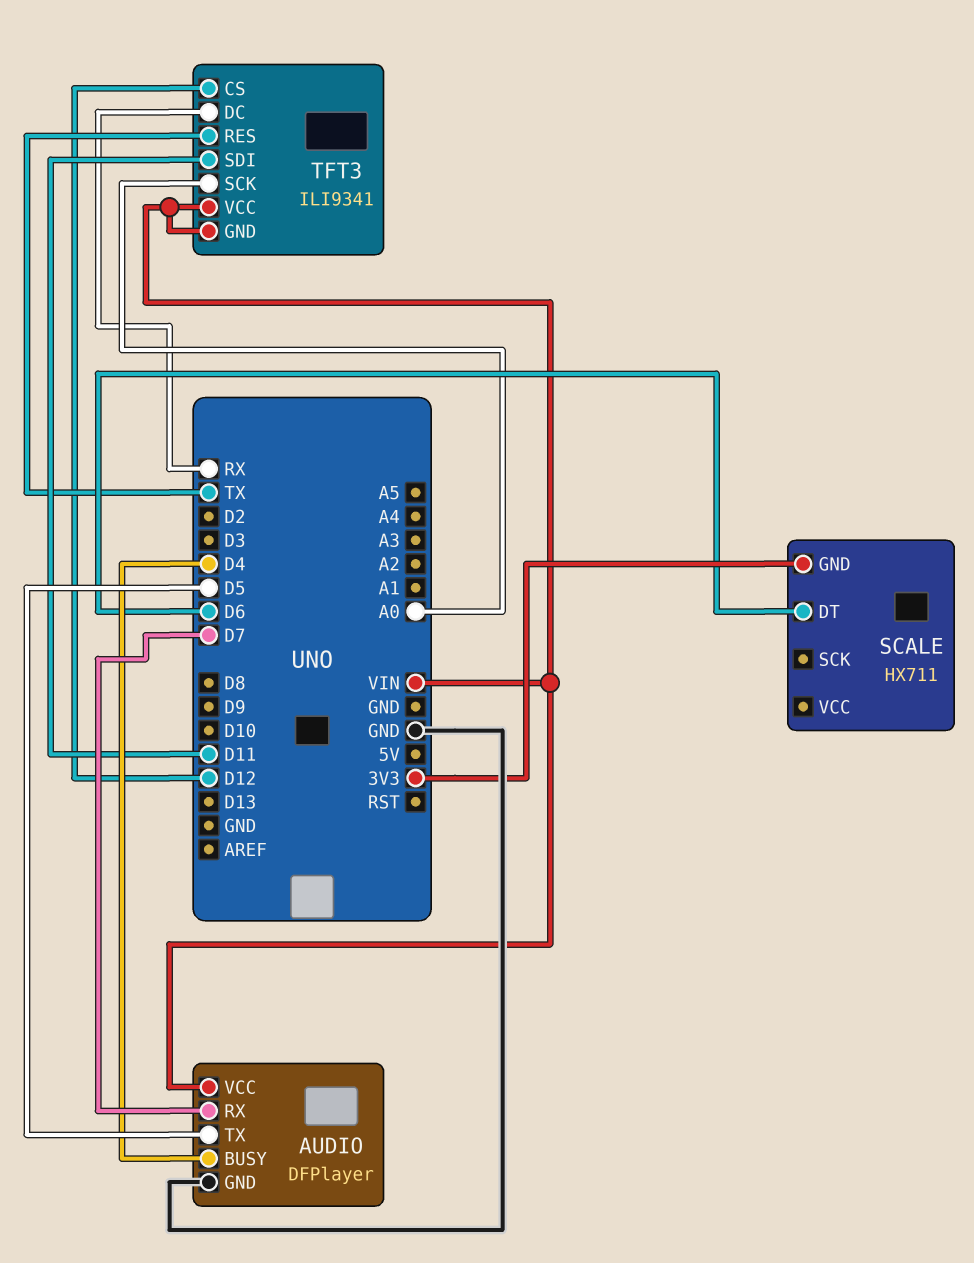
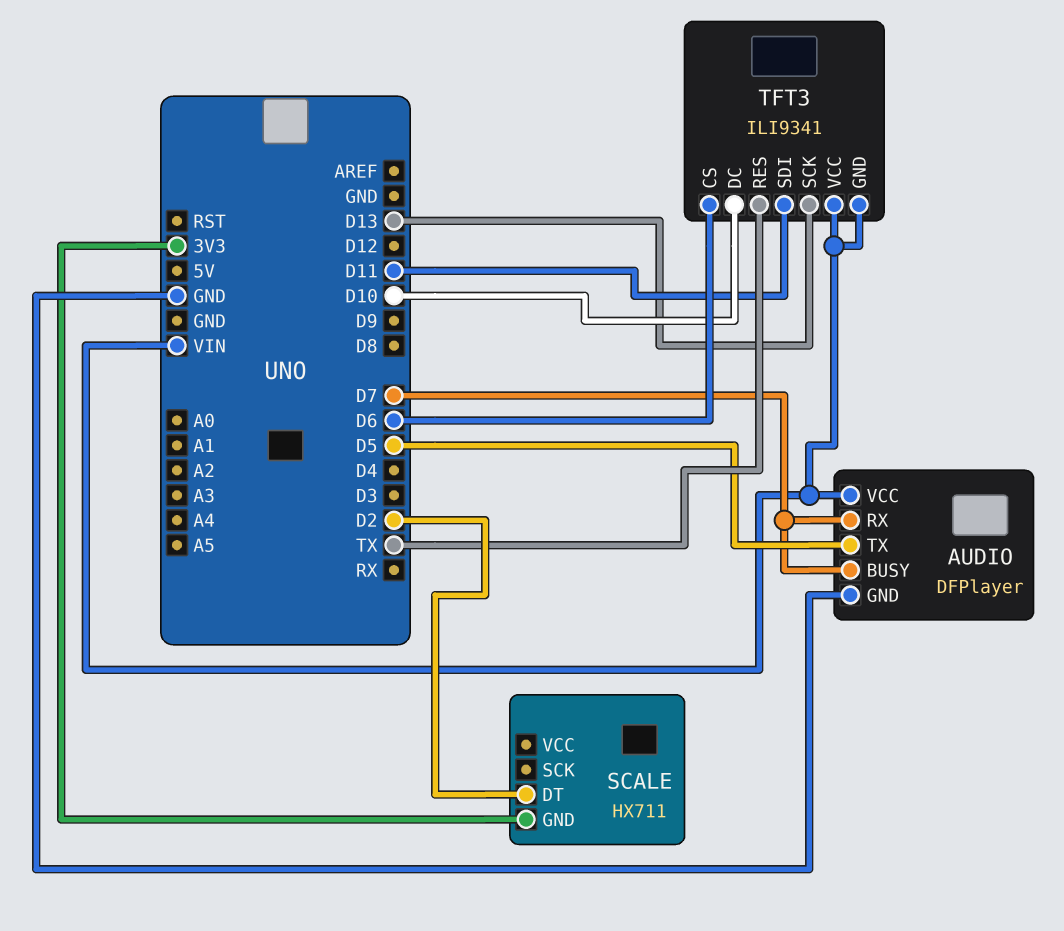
AUDIO pin BUSY: D4 -> D7
SCALE pin DT: D6 -> D2
TFT3 pin CS: D12 -> D6
TFT3 pin DC: RX -> D10
TFT3 pin SCK: A0 -> D13

